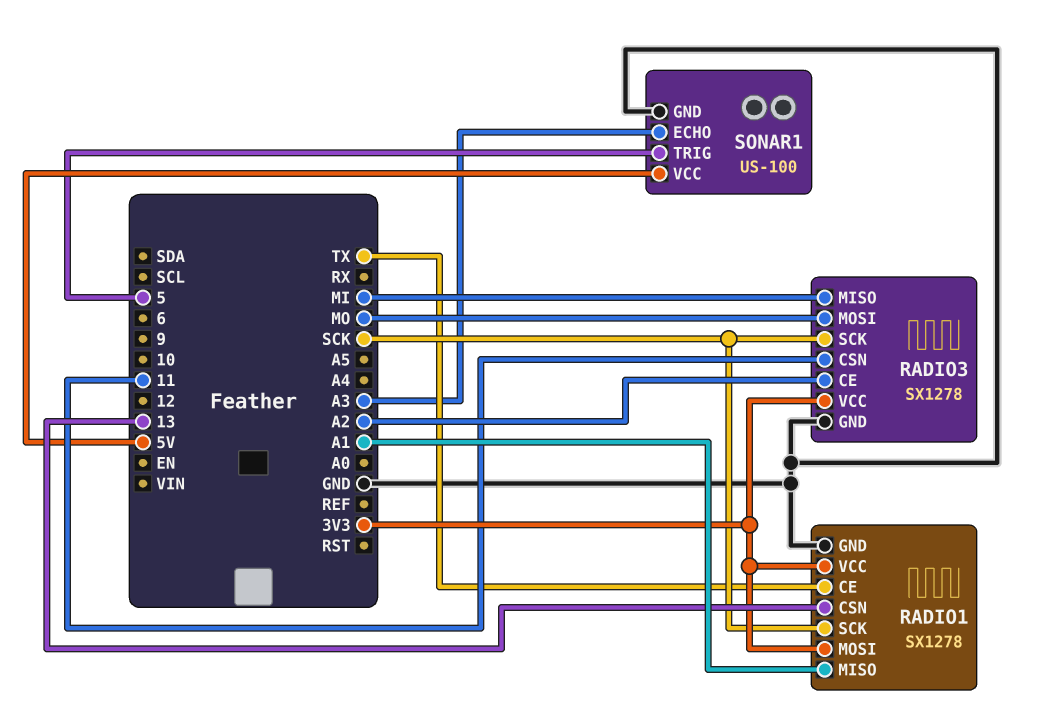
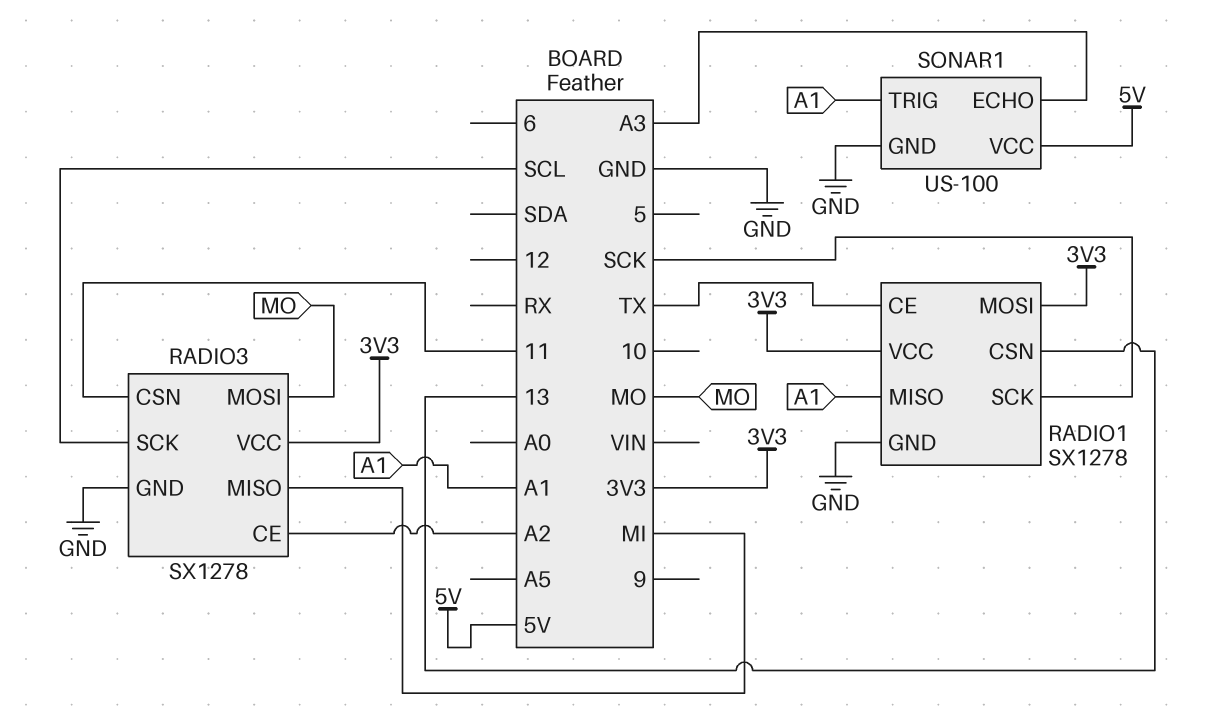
RADIO3 pin SCK: SCK -> SCL
SONAR1 pin TRIG: 5 -> A1

